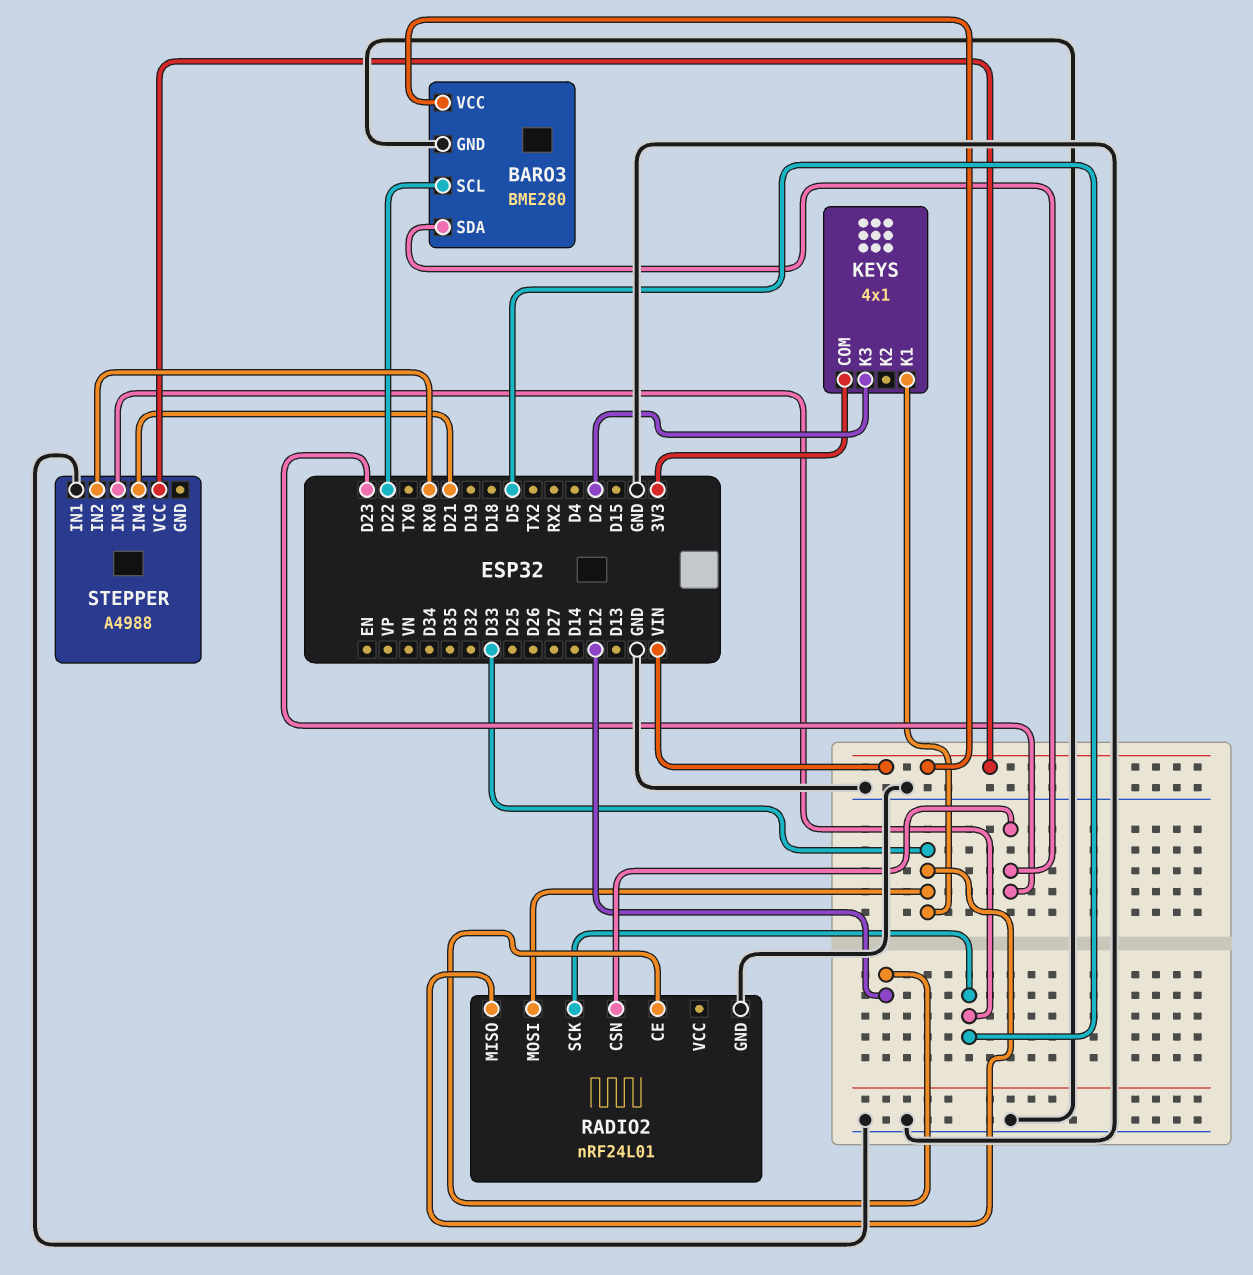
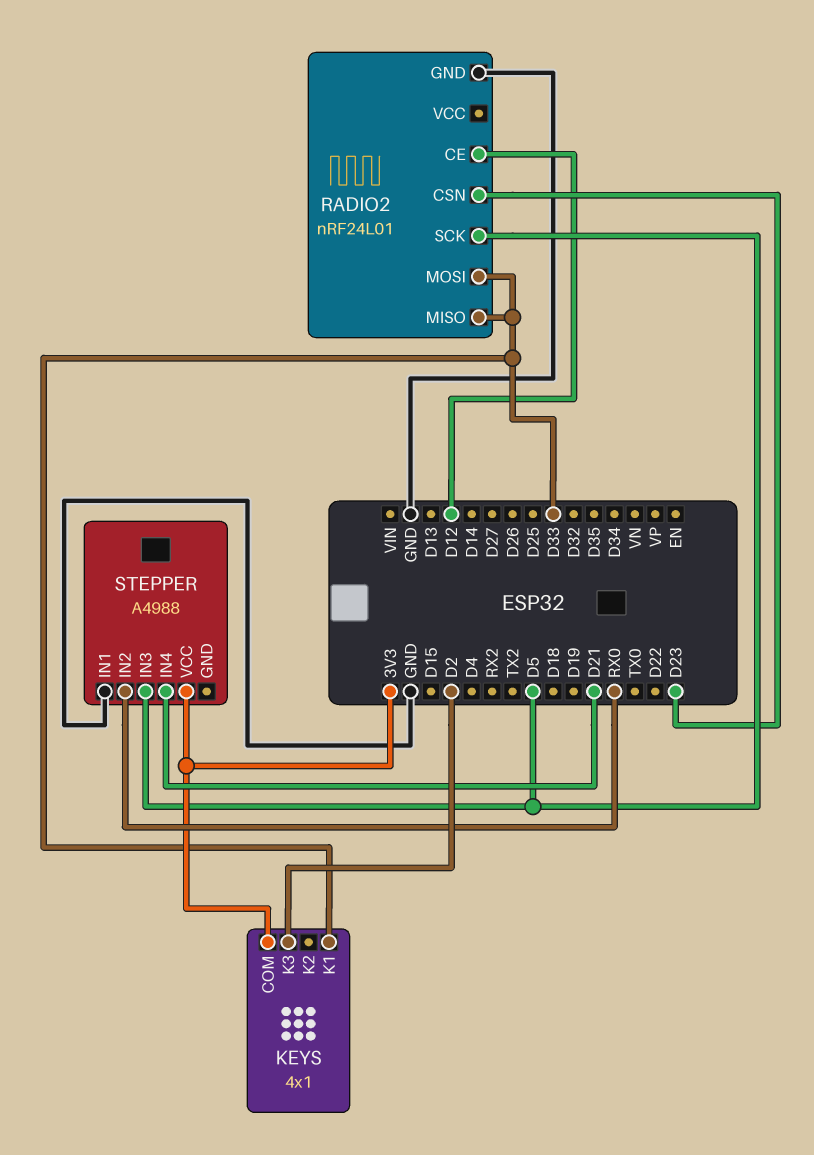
BARO3: BME280 -> none
BARO3 pin GND: GND -> none
BARO3 pin SCL: D22 -> none
BARO3 pin SDA: D23 -> none
BARO3 pin VCC: VIN -> none
STEPPER pin VCC: VIN -> 3V3

